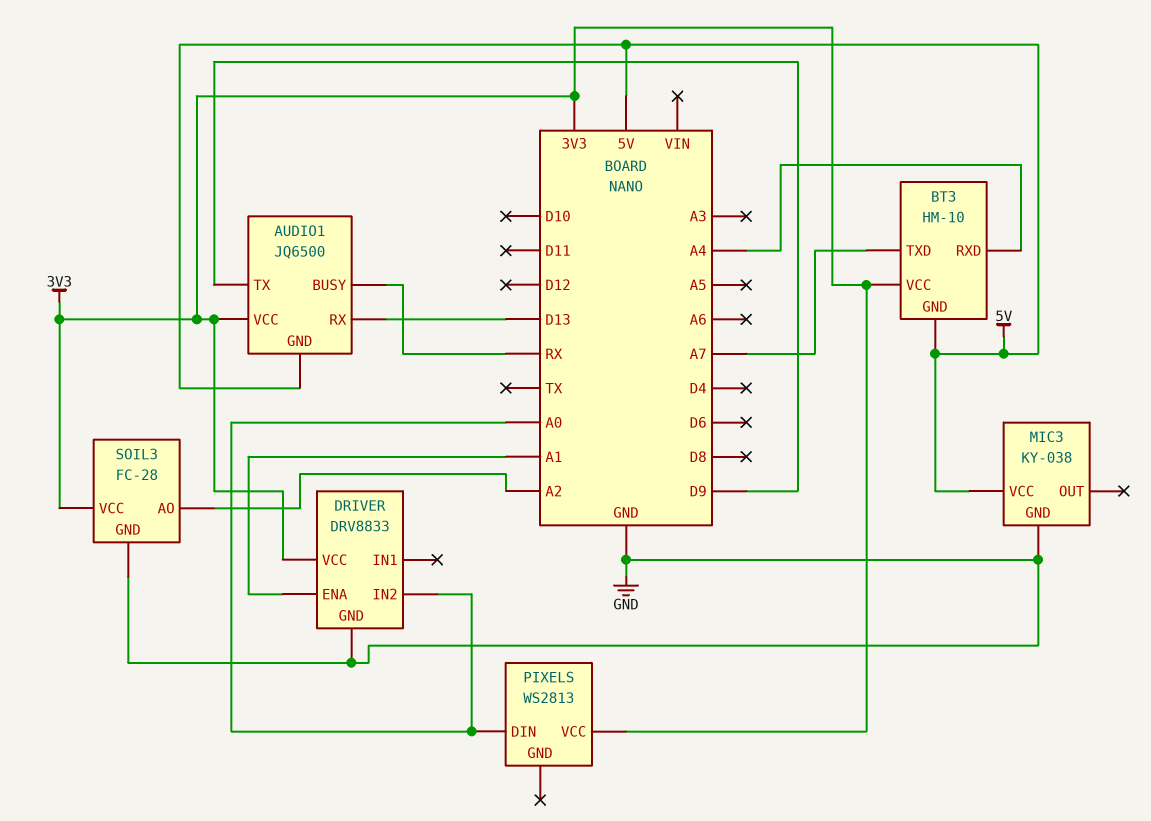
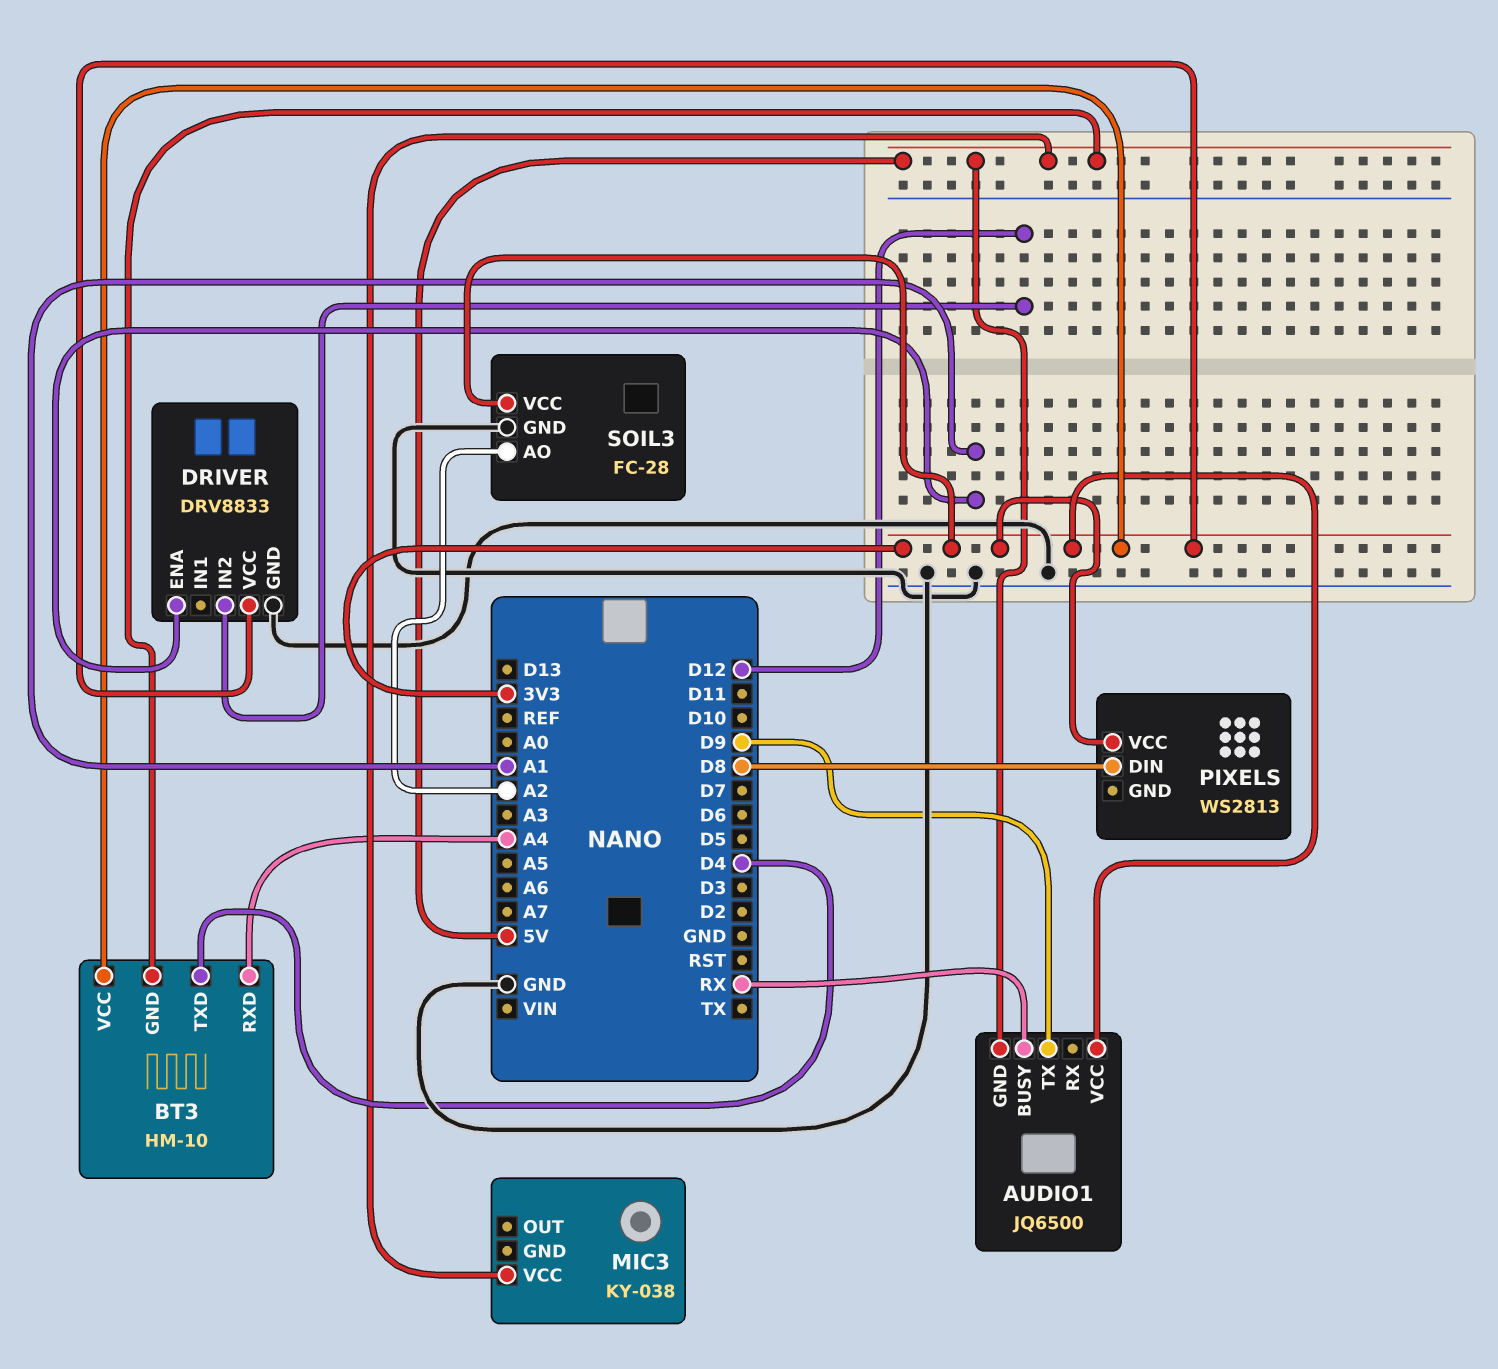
AUDIO1 pin RX: D13 -> none
BT3 pin TXD: A7 -> D4
DRIVER pin IN2: A0 -> D12
MIC3 pin GND: GND -> none
PIXELS pin DIN: A0 -> D8

